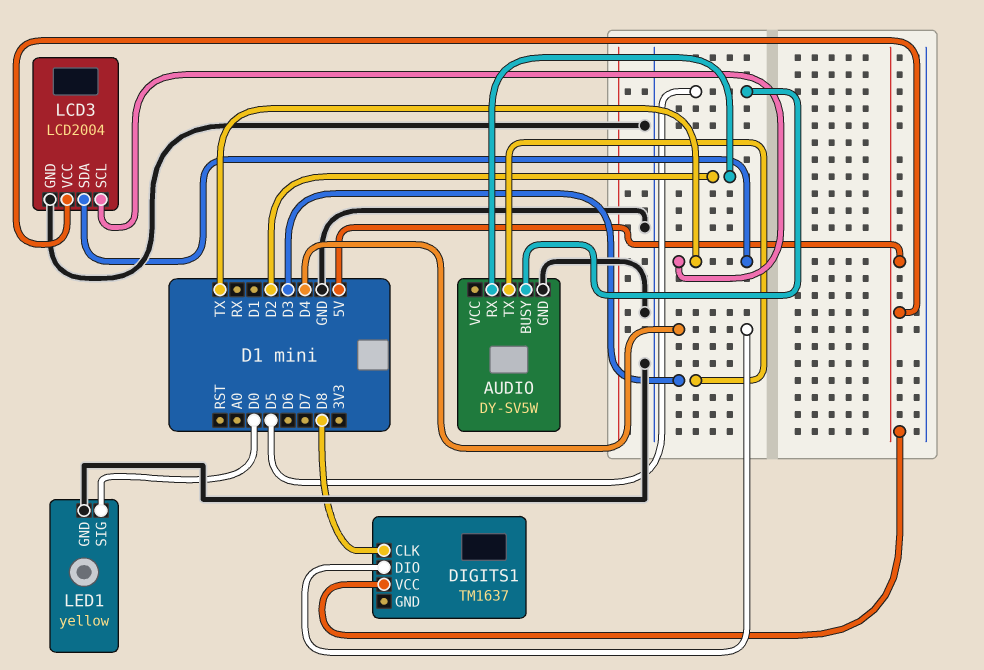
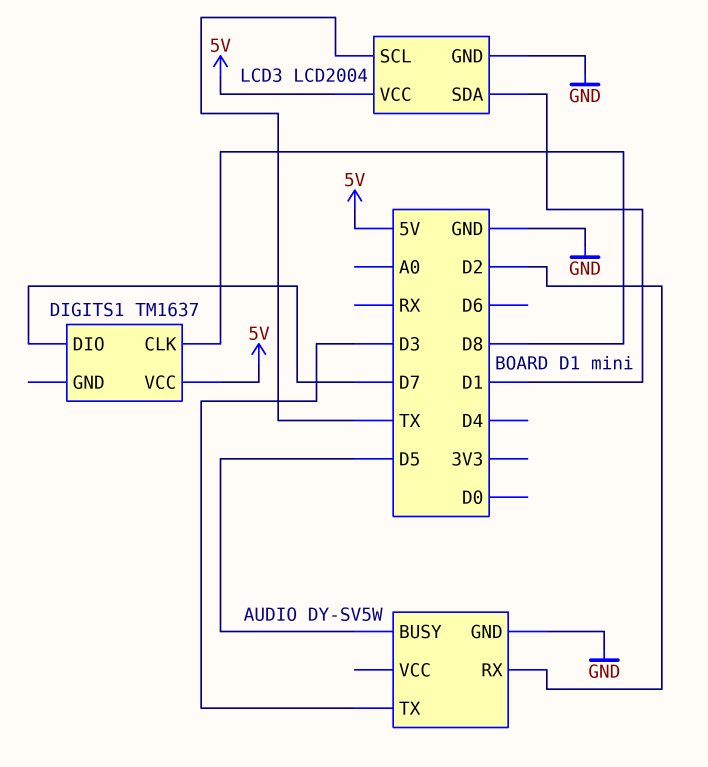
DIGITS1 pin DIO: D4 -> D7
LCD3 pin SDA: TX -> D1
LED1: yellow -> none
LED1 pin GND: GND -> none
LED1 pin SIG: D0 -> none

